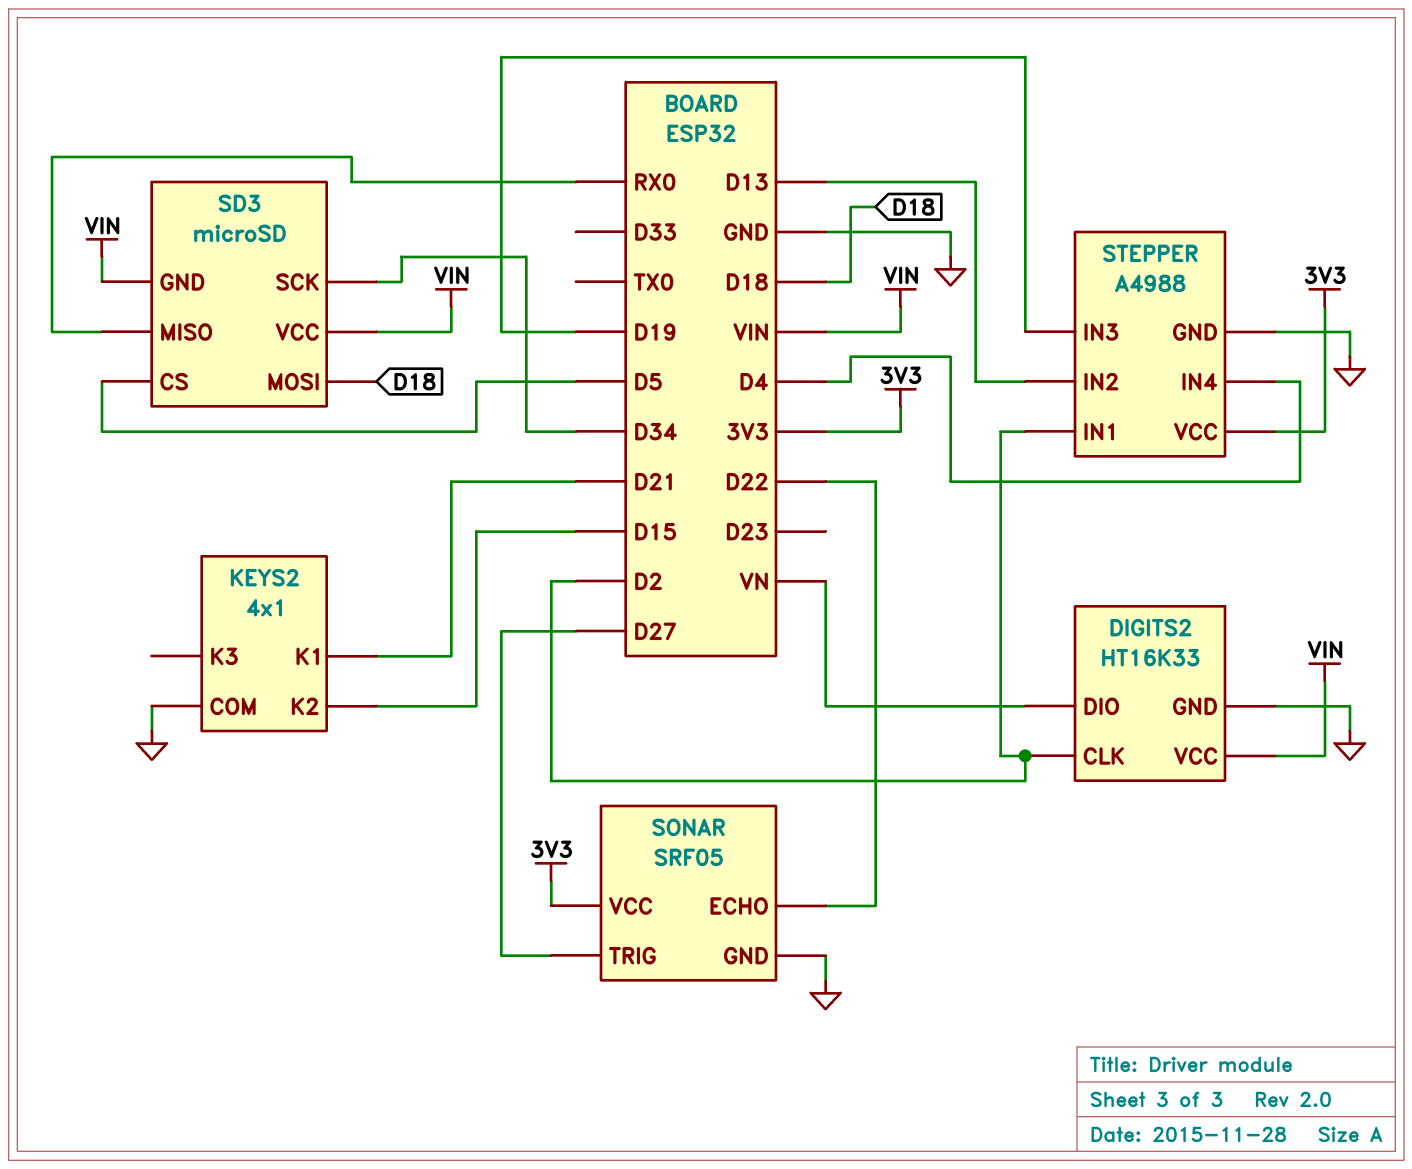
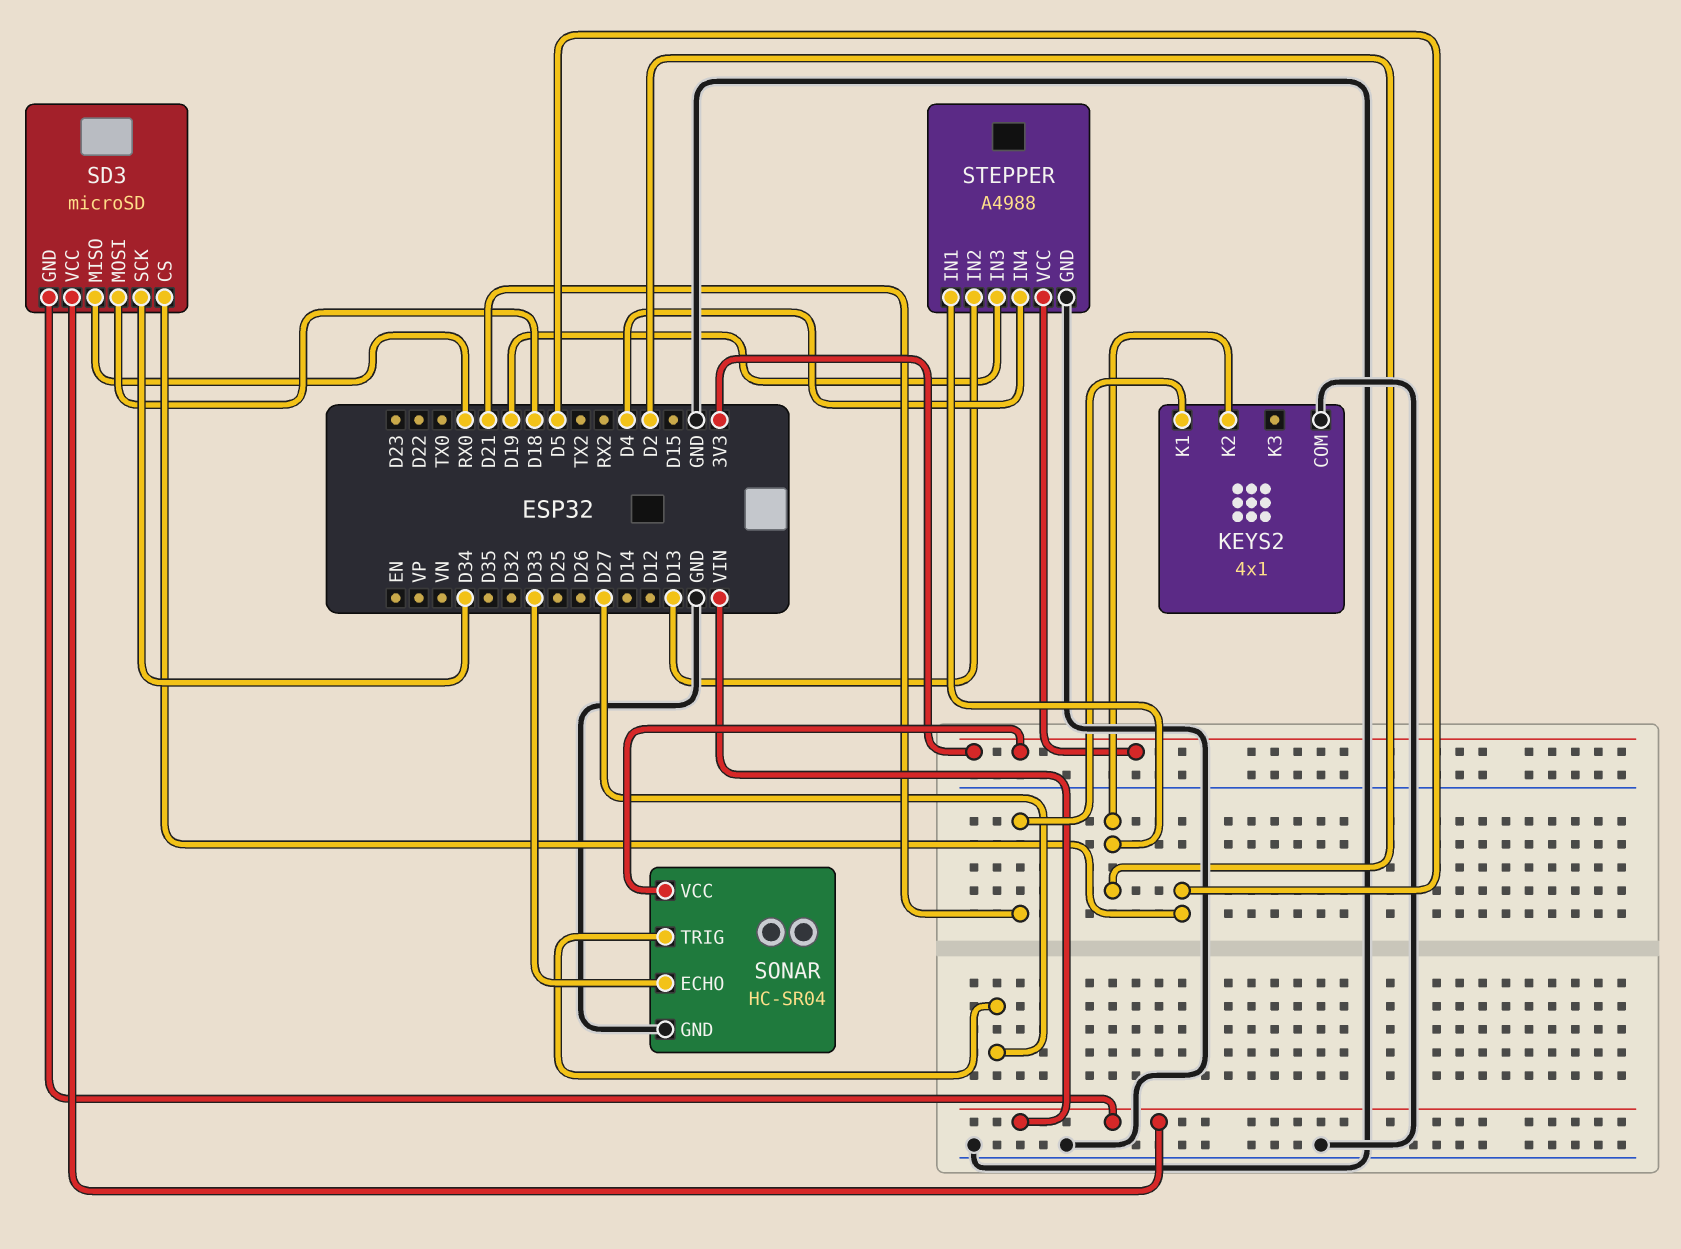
DIGITS2: HT16K33 -> none
DIGITS2 pin CLK: D2 -> none
DIGITS2 pin DIO: VN -> none
DIGITS2 pin GND: GND -> none
DIGITS2 pin VCC: VIN -> none
KEYS2 pin K2: D15 -> D2
SONAR: SRF05 -> HC-SR04
SONAR pin ECHO: D22 -> D33

